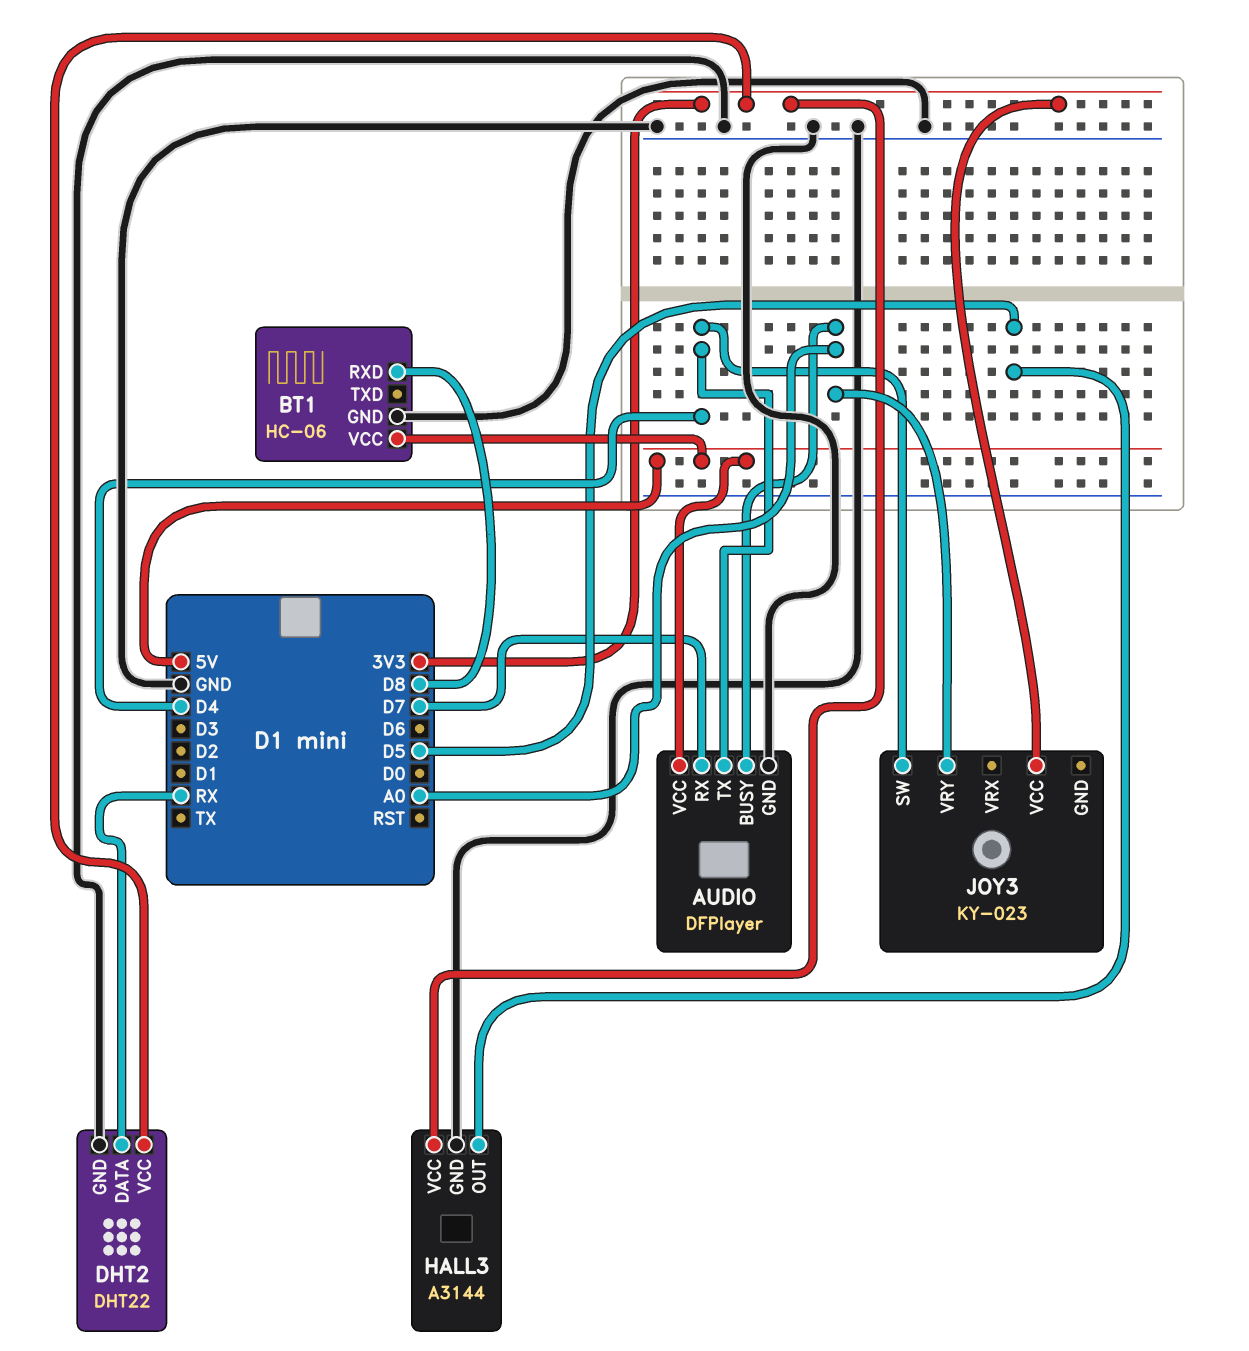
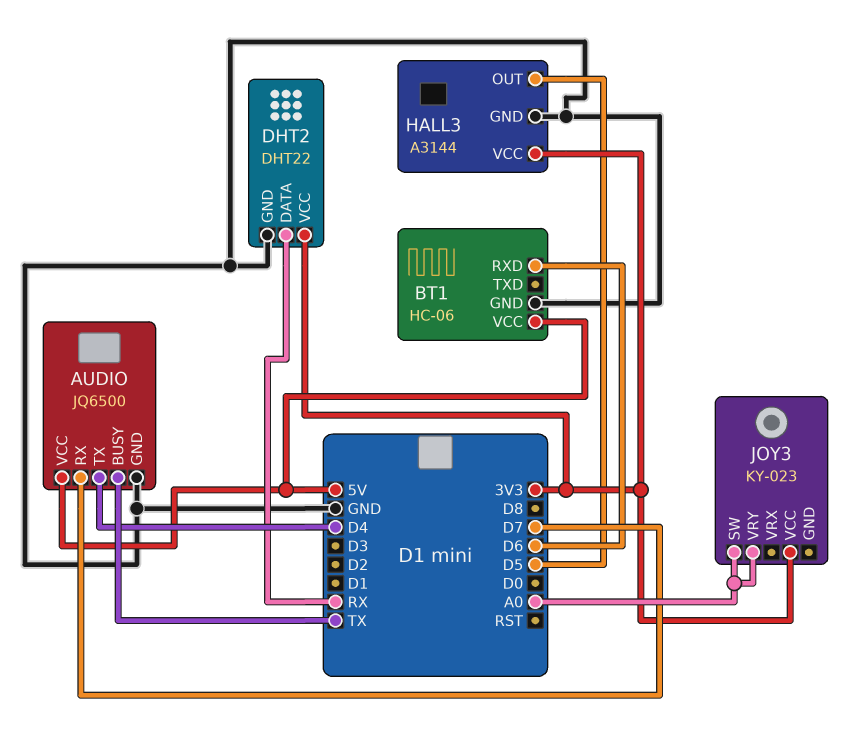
AUDIO: DFPlayer -> JQ6500
AUDIO pin BUSY: A0 -> TX
BT1 pin RXD: D8 -> D6
JOY3 pin SW: D4 -> A0

